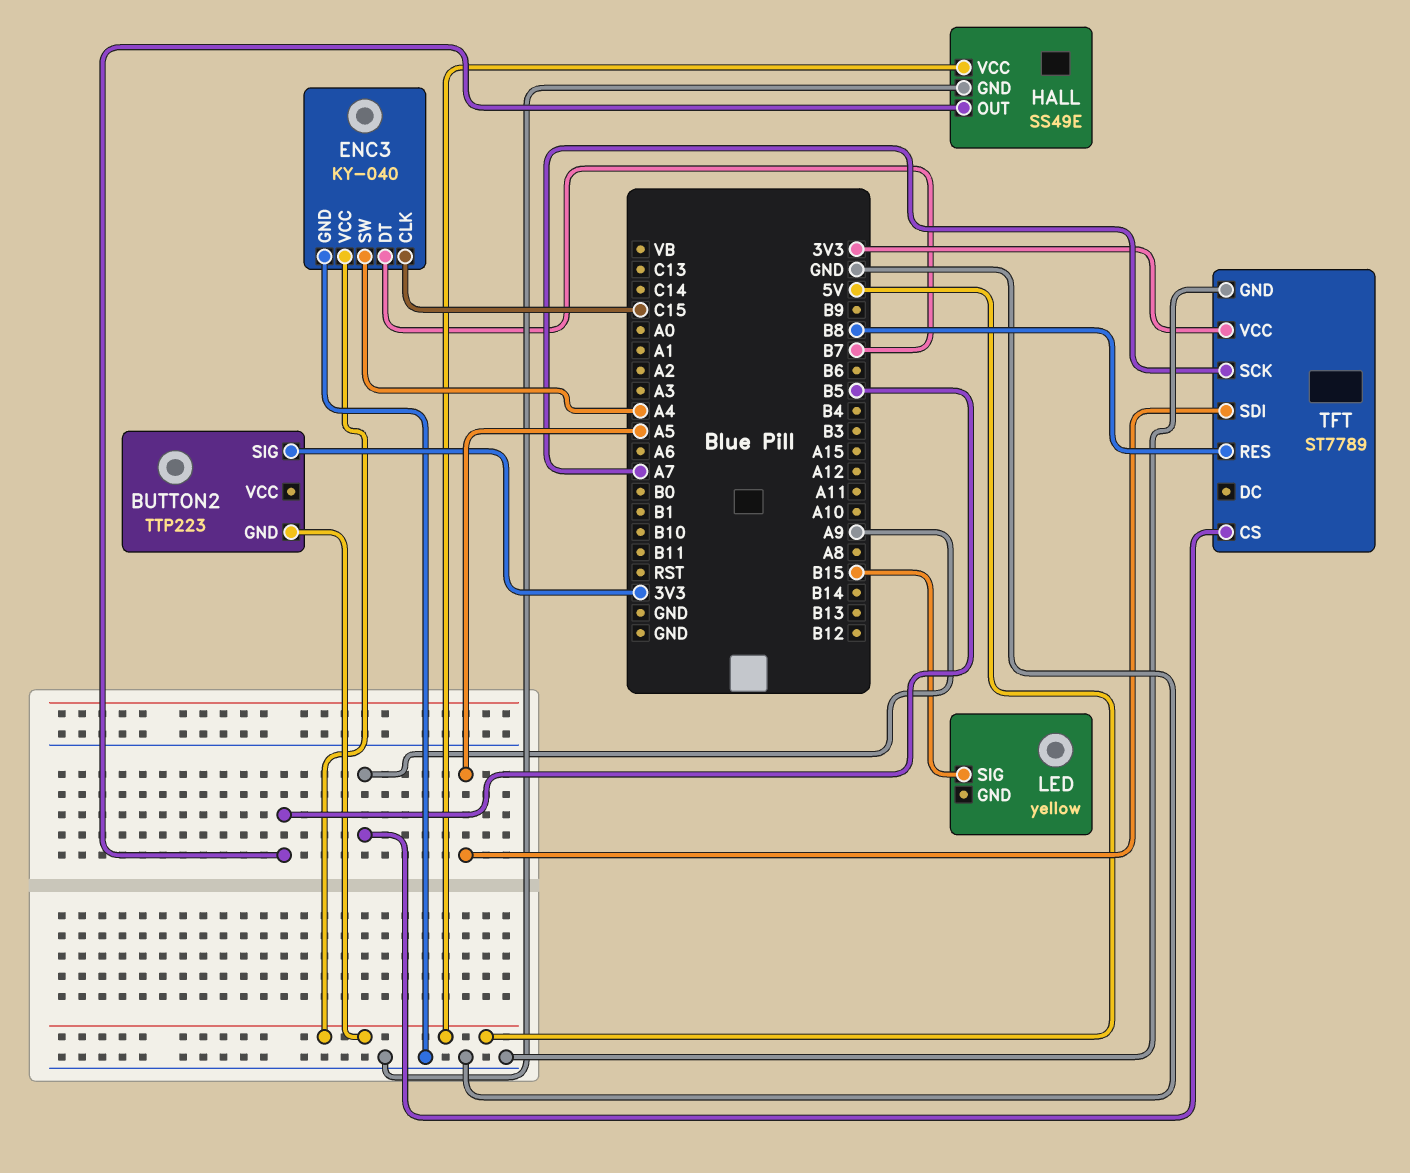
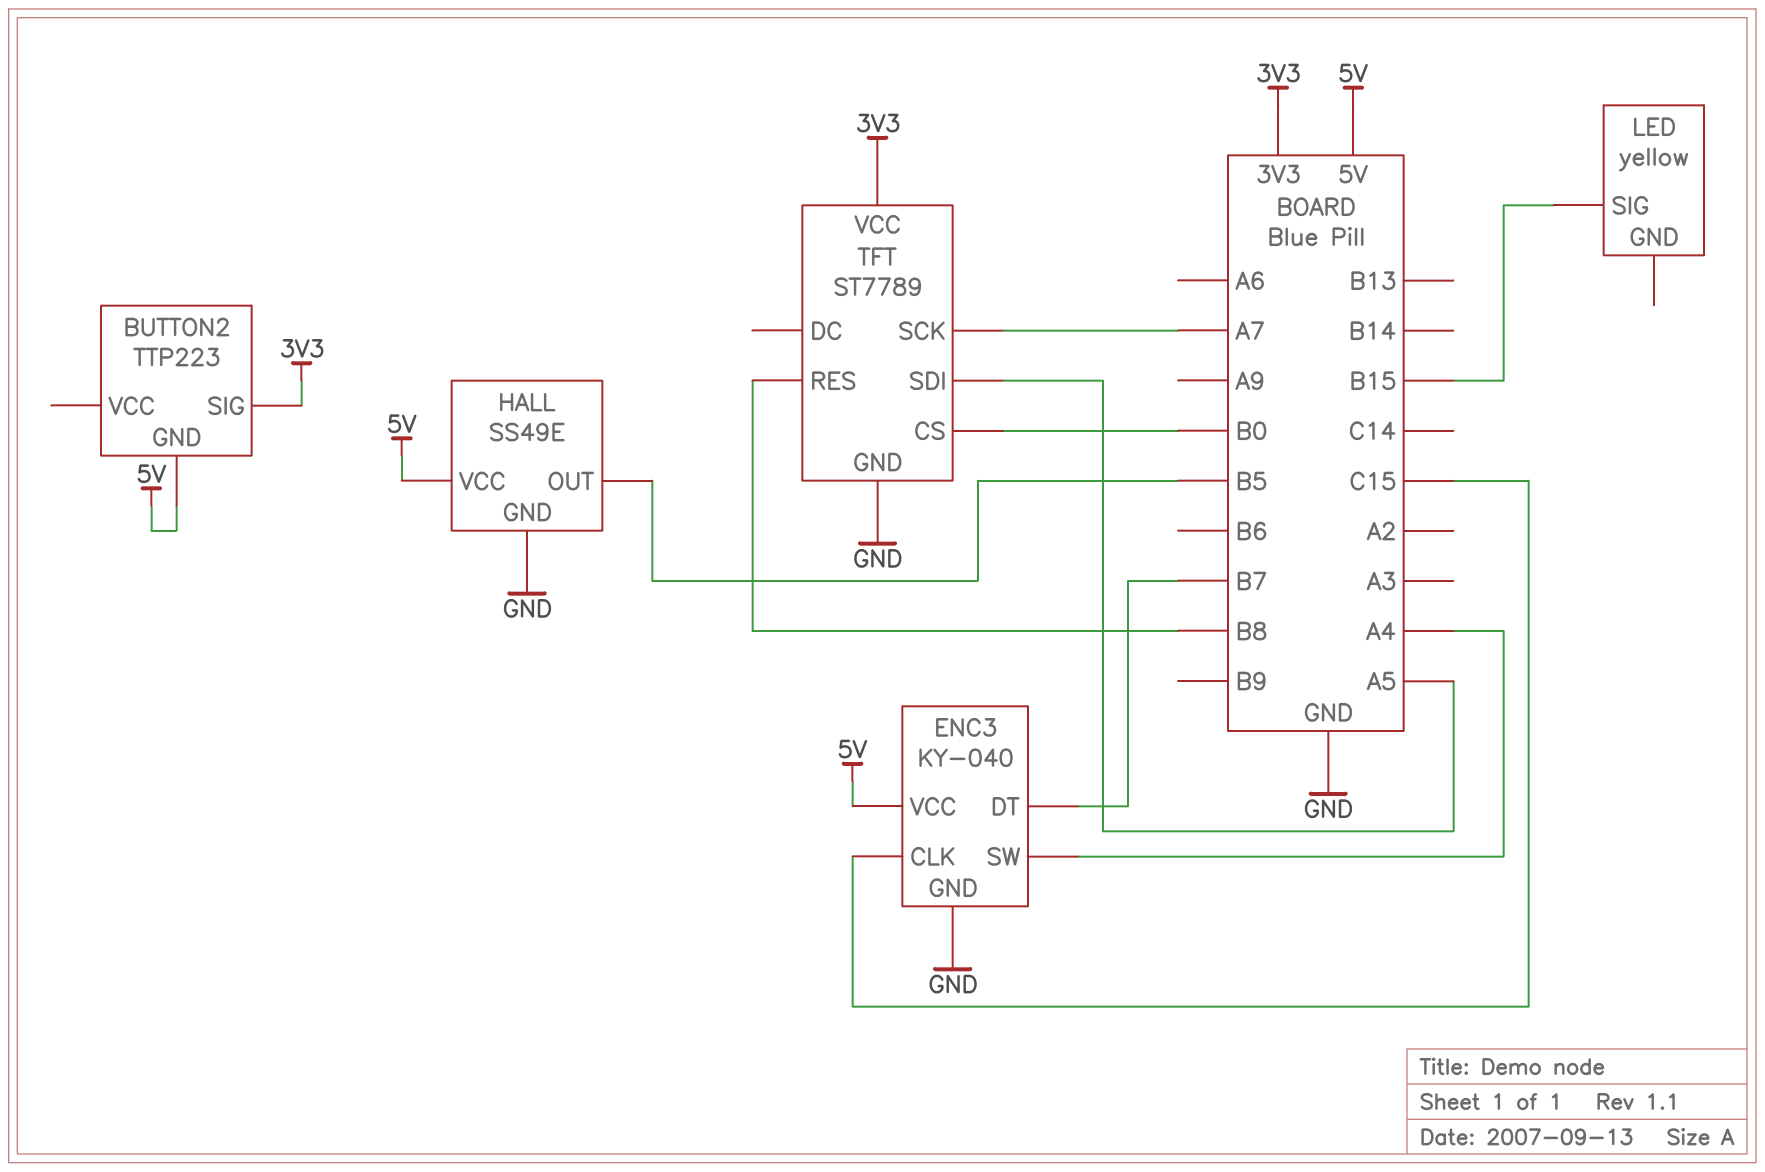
TFT pin CS: A9 -> B0

